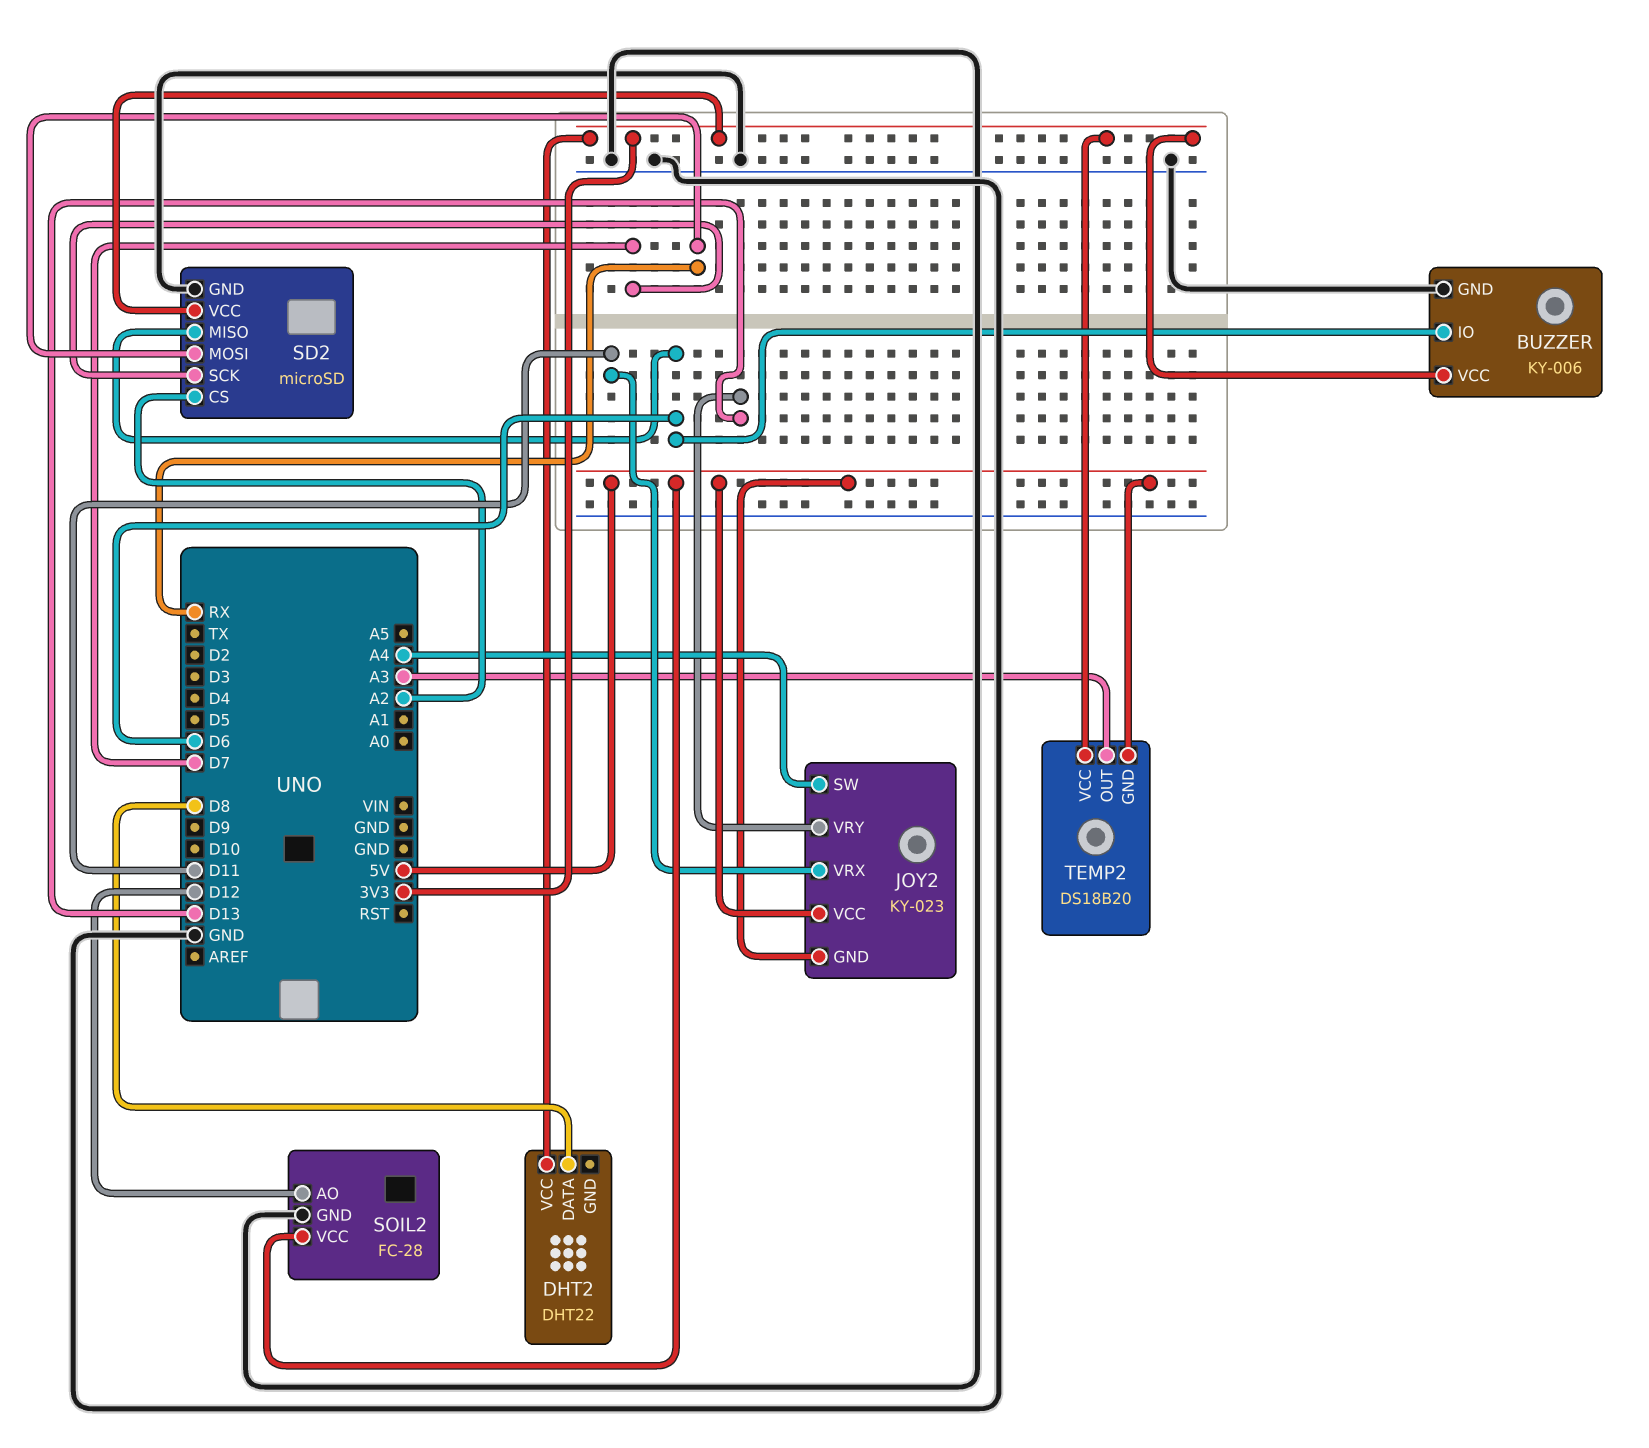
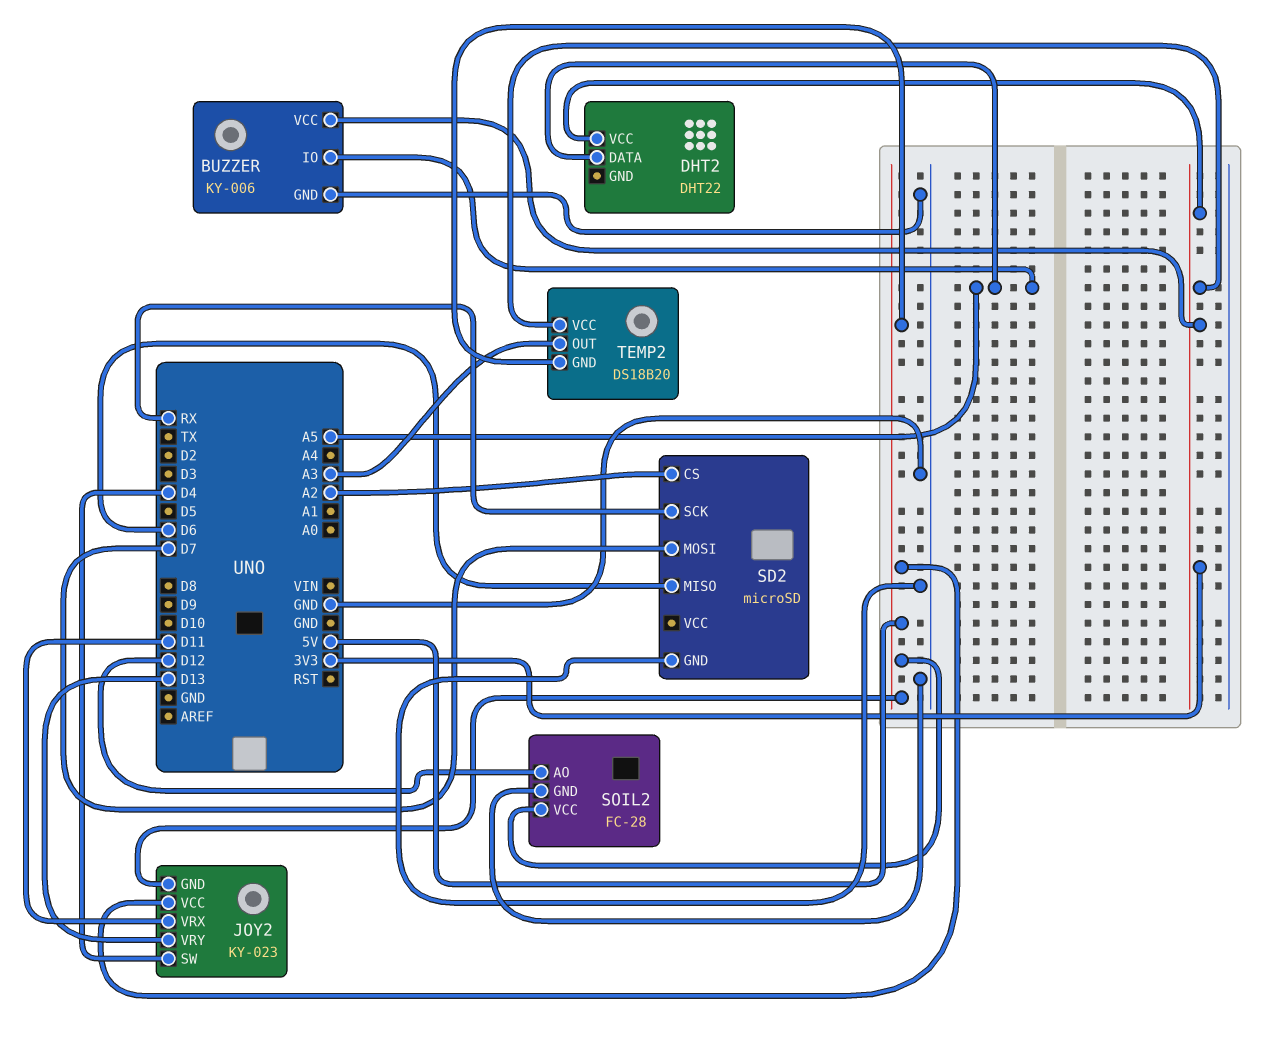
BUZZER pin IO: D6 -> A5
DHT2 pin DATA: D8 -> A5
JOY2 pin SW: A4 -> D4
SD2 pin MOSI: RX -> D7
SD2 pin SCK: D7 -> RX
SD2 pin VCC: 3V3 -> none

